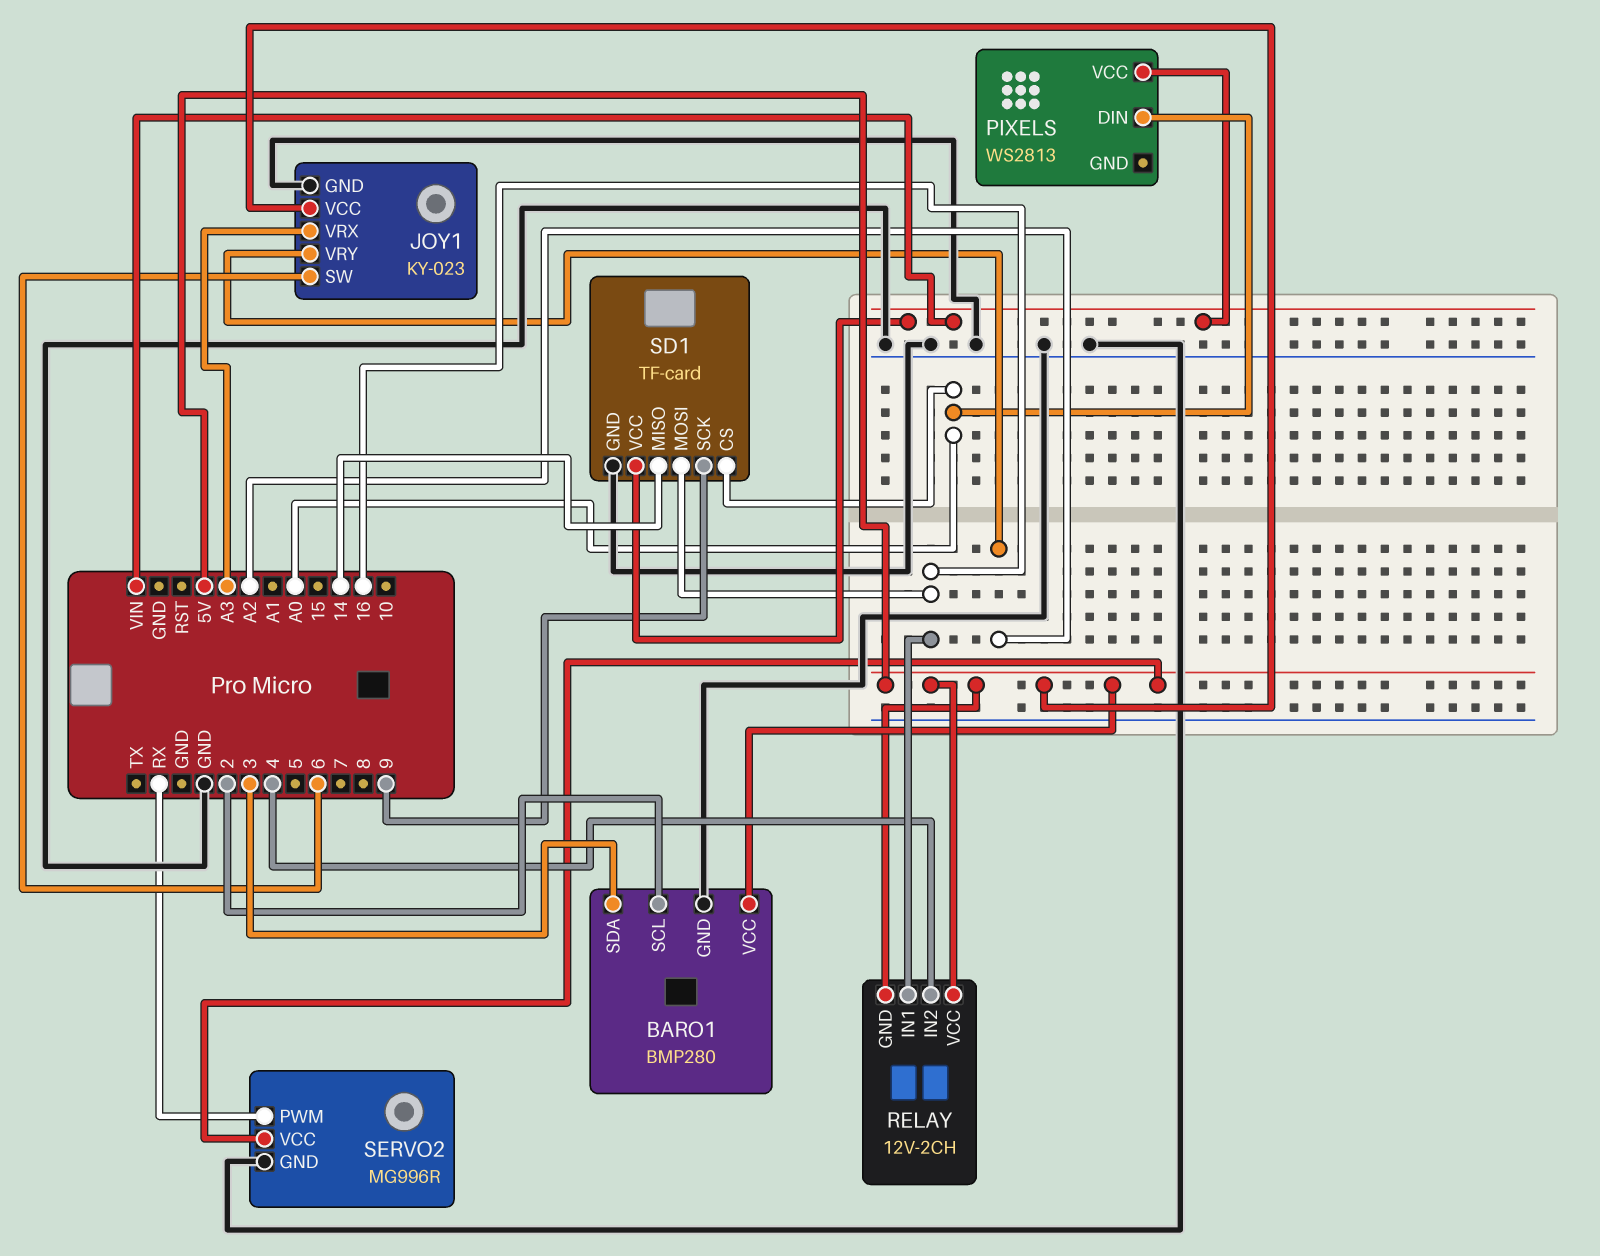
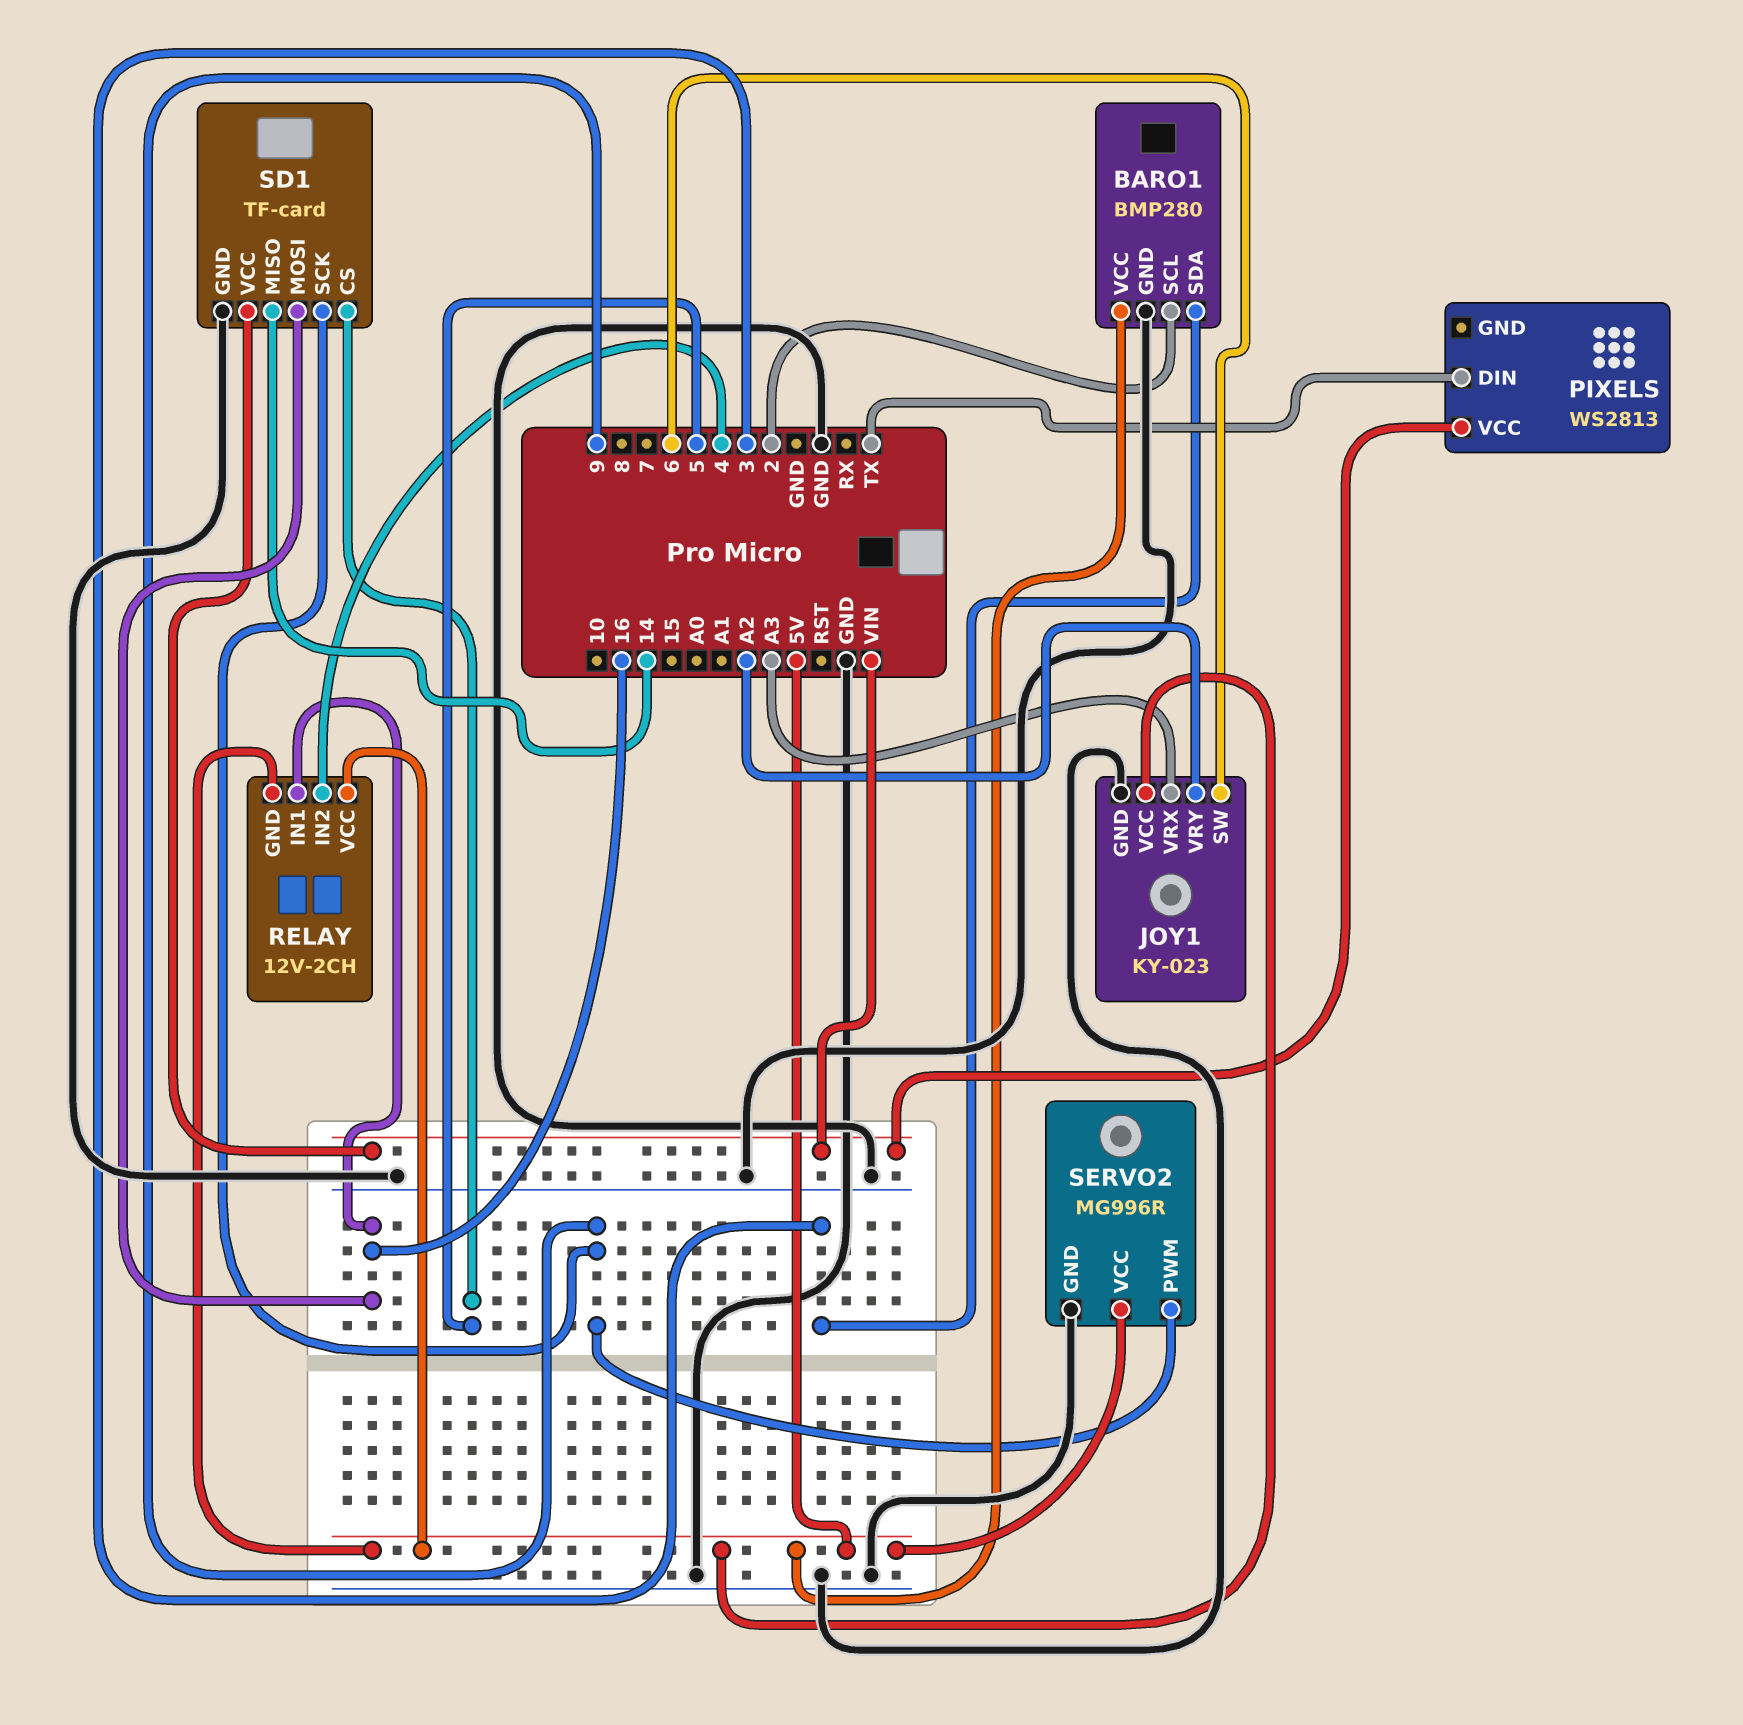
PIXELS pin DIN: A0 -> TX
SD1 pin CS: A0 -> 5
SERVO2 pin PWM: RX -> 9

